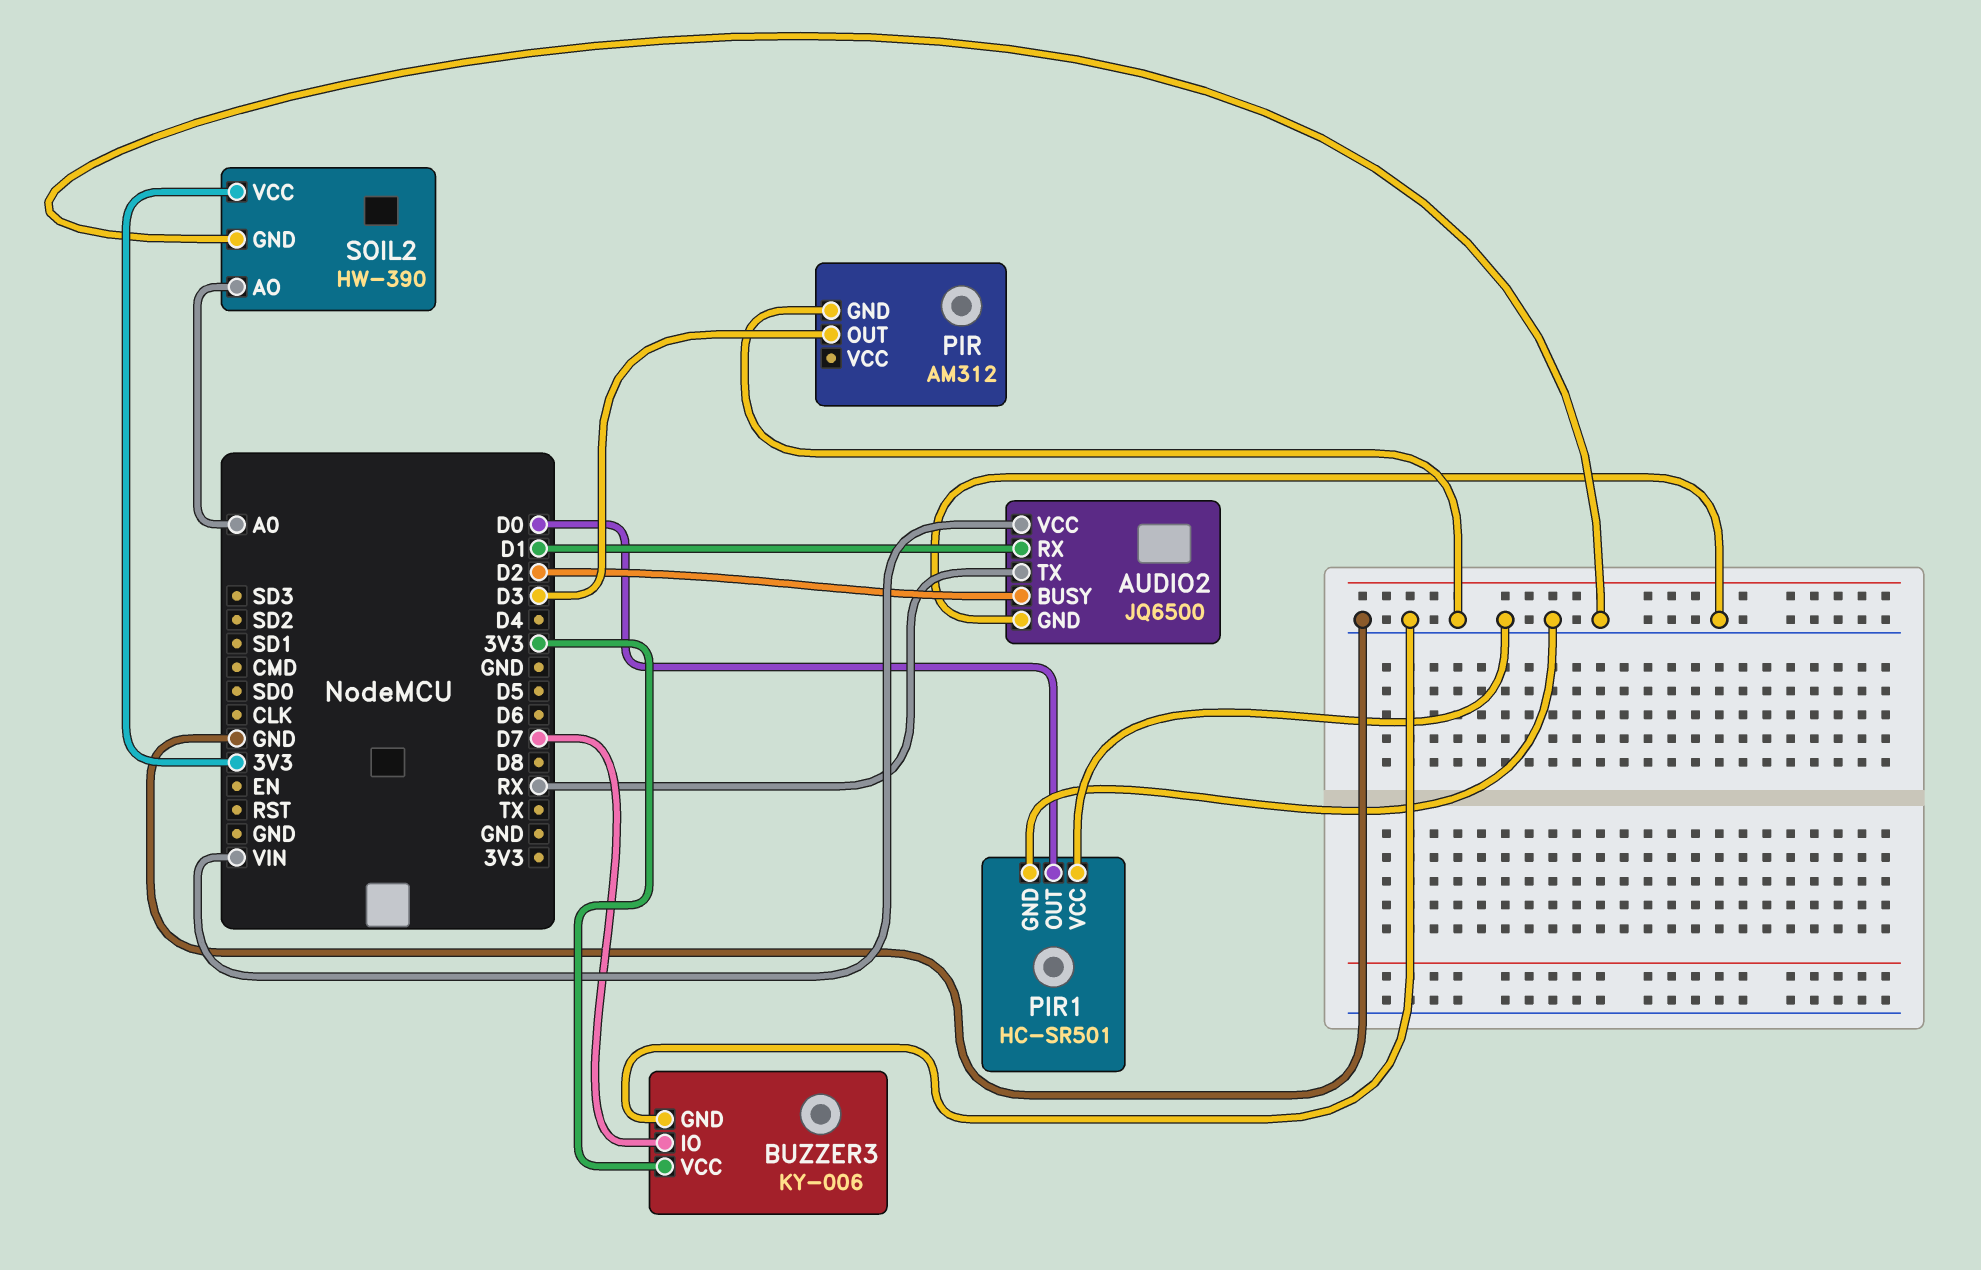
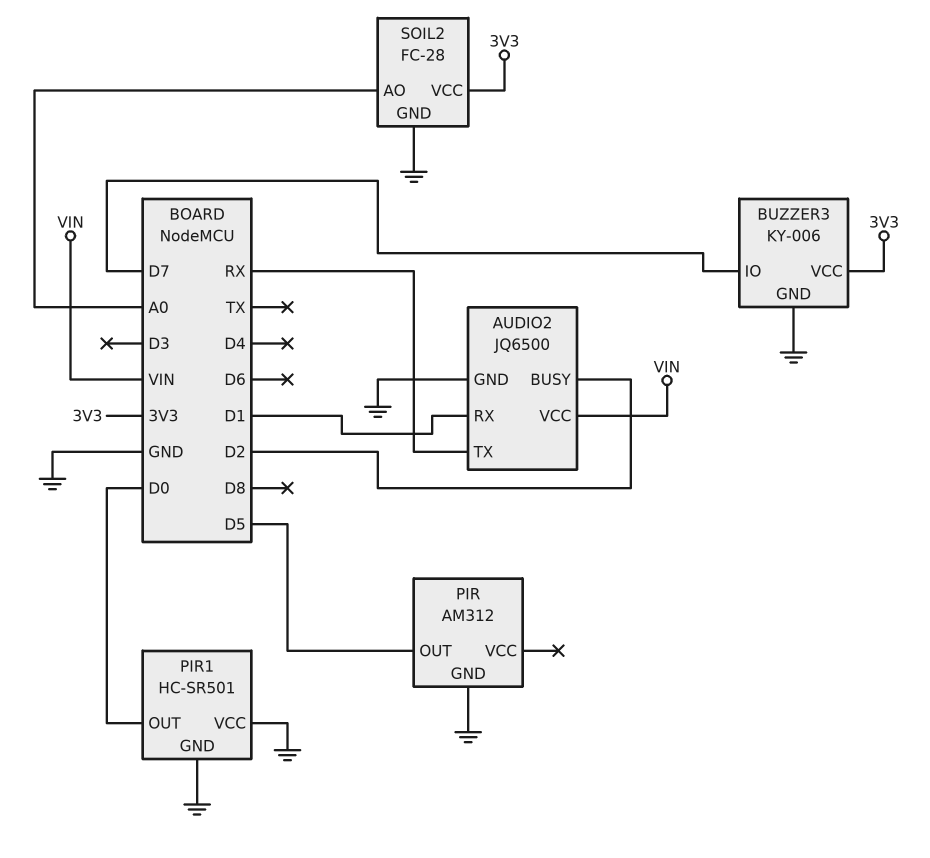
PIR pin OUT: D3 -> D5
SOIL2: HW-390 -> FC-28

